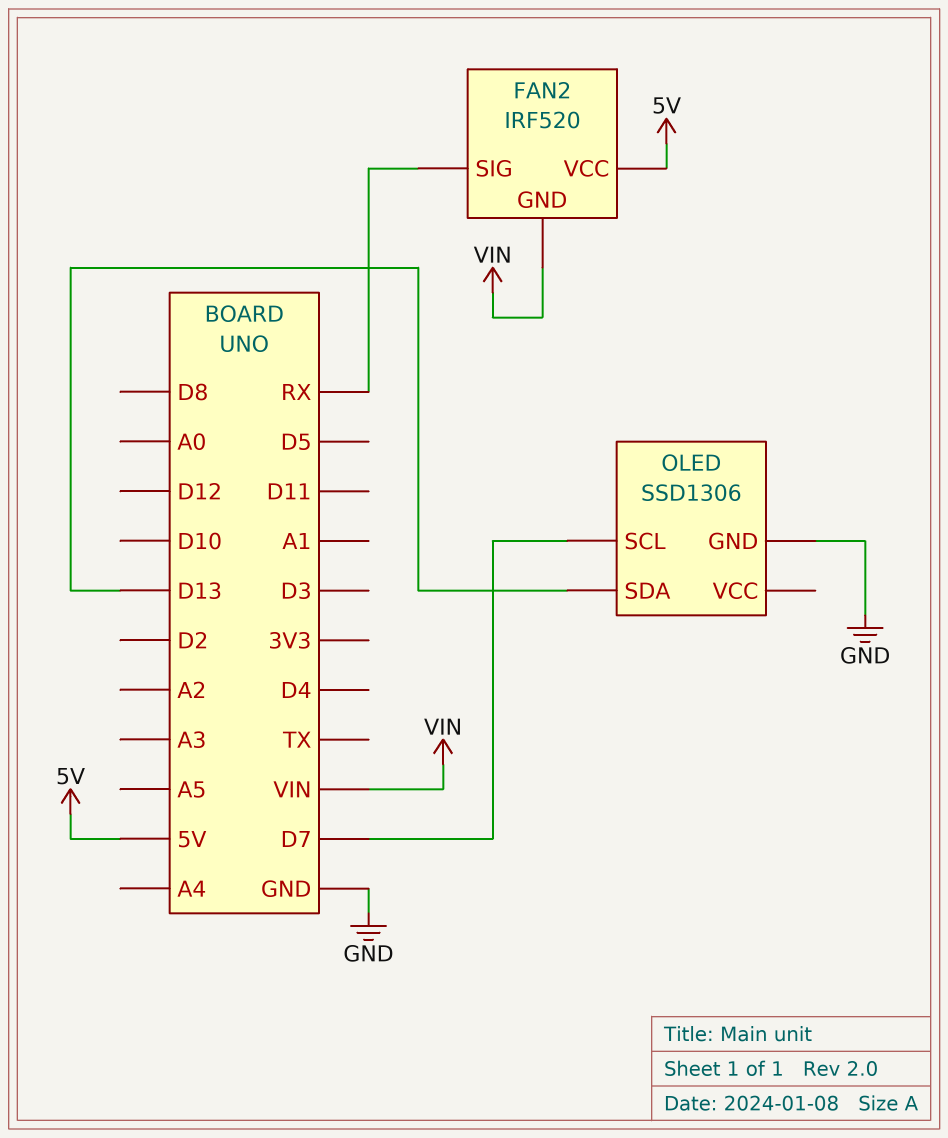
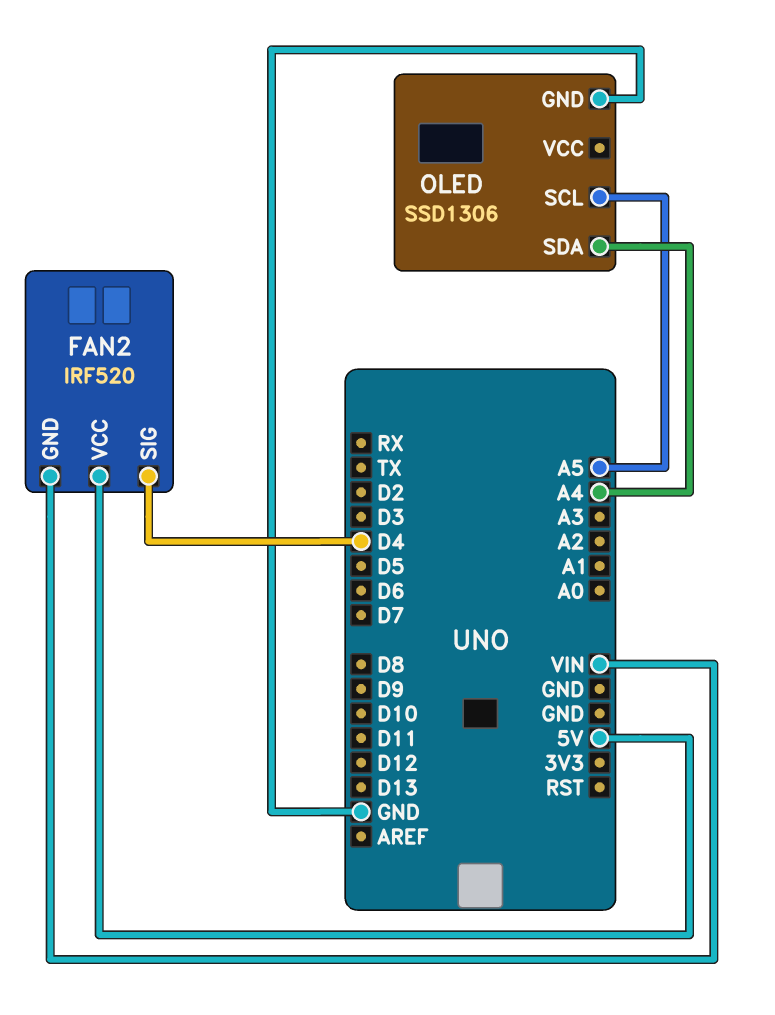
FAN2 pin SIG: RX -> D4
OLED pin SCL: D7 -> A5
OLED pin SDA: D13 -> A4

